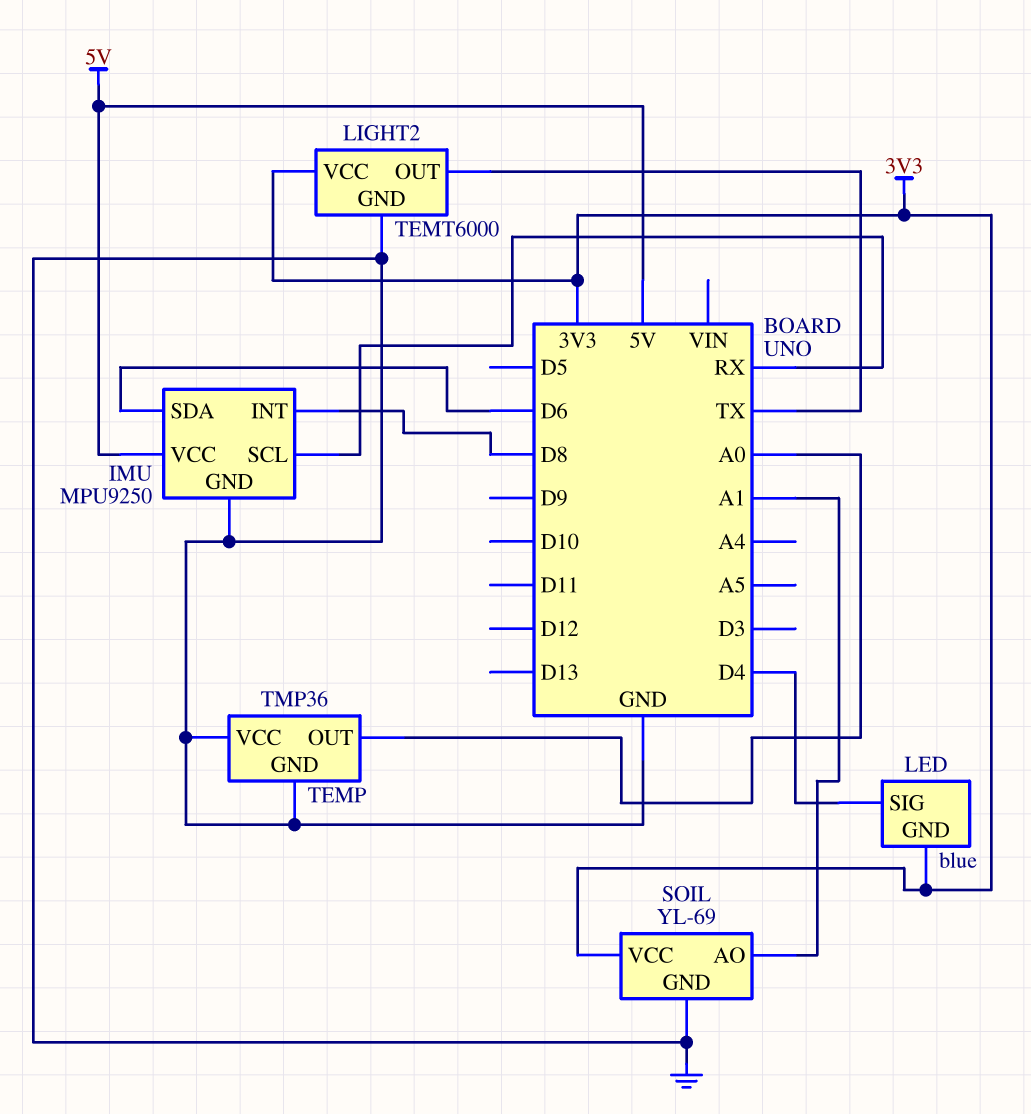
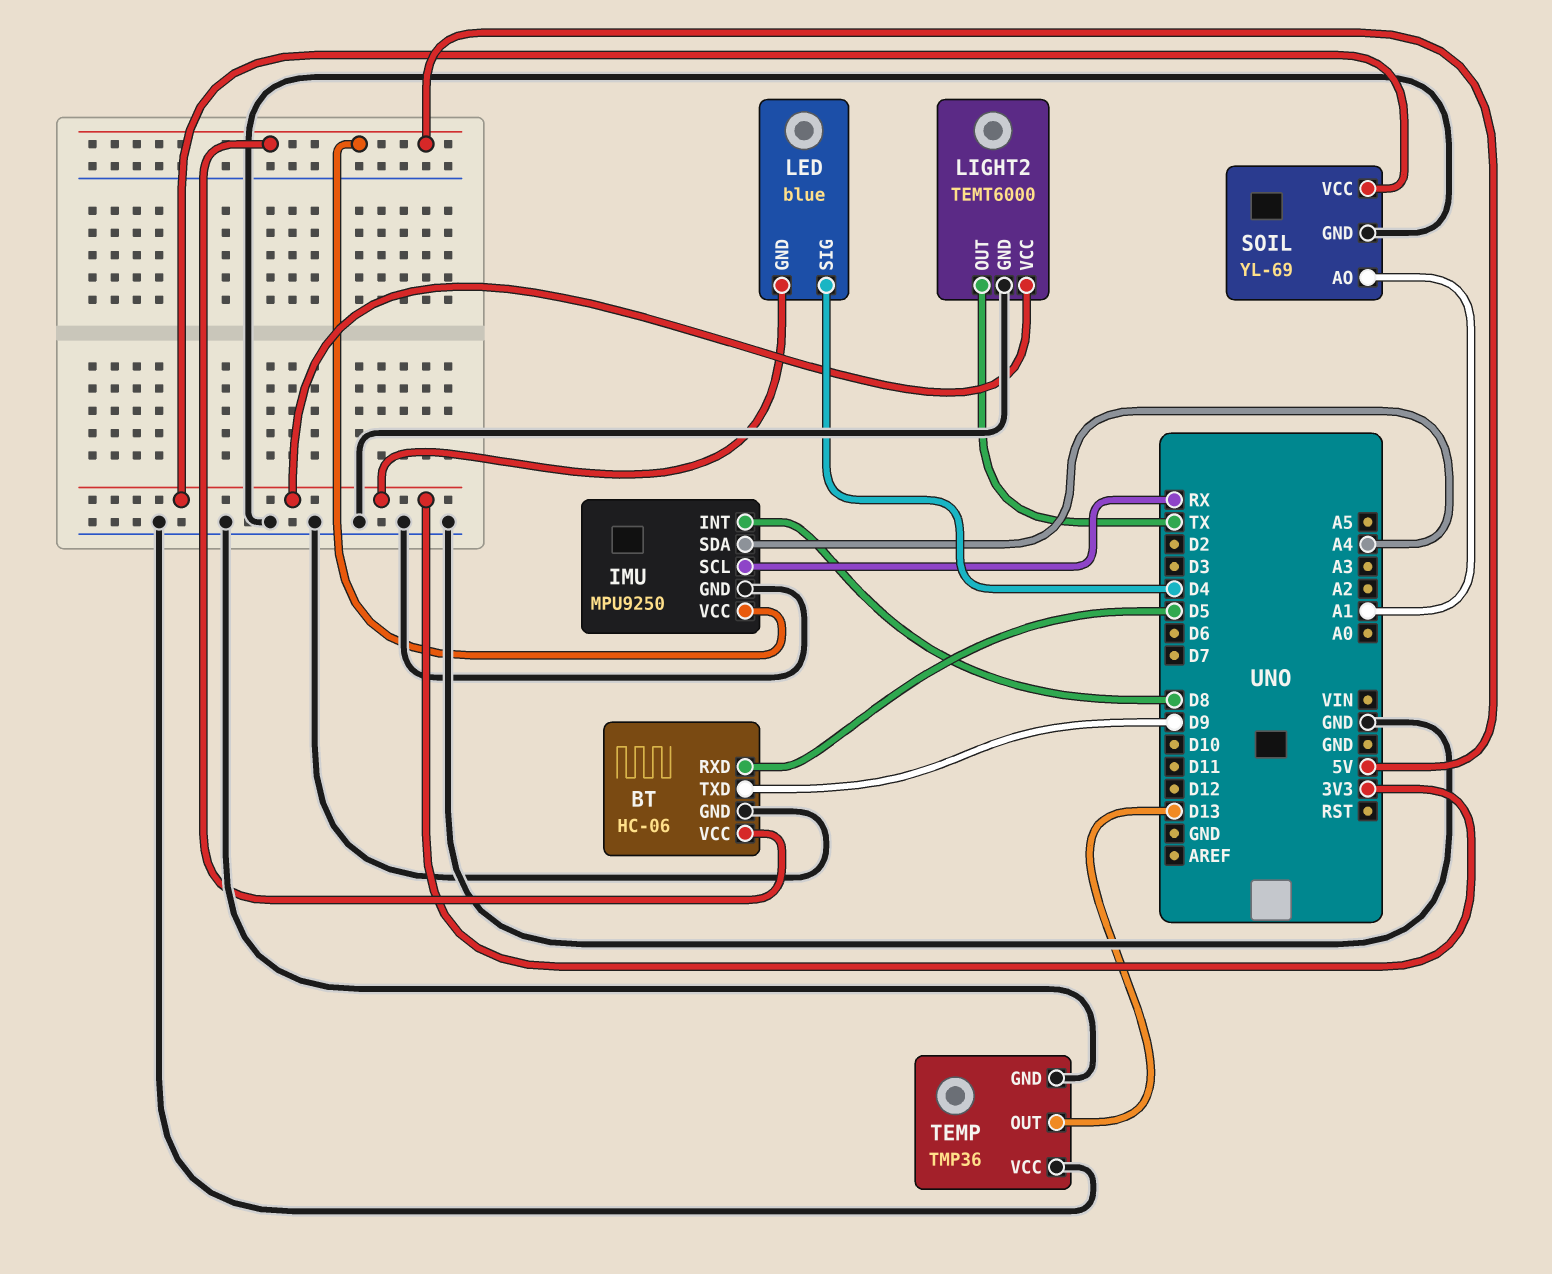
BT: none -> HC-06
BT pin GND: none -> GND
BT pin RXD: none -> D5
BT pin TXD: none -> D9
BT pin VCC: none -> 5V
IMU pin SDA: D6 -> A4
TEMP pin OUT: A0 -> D13

